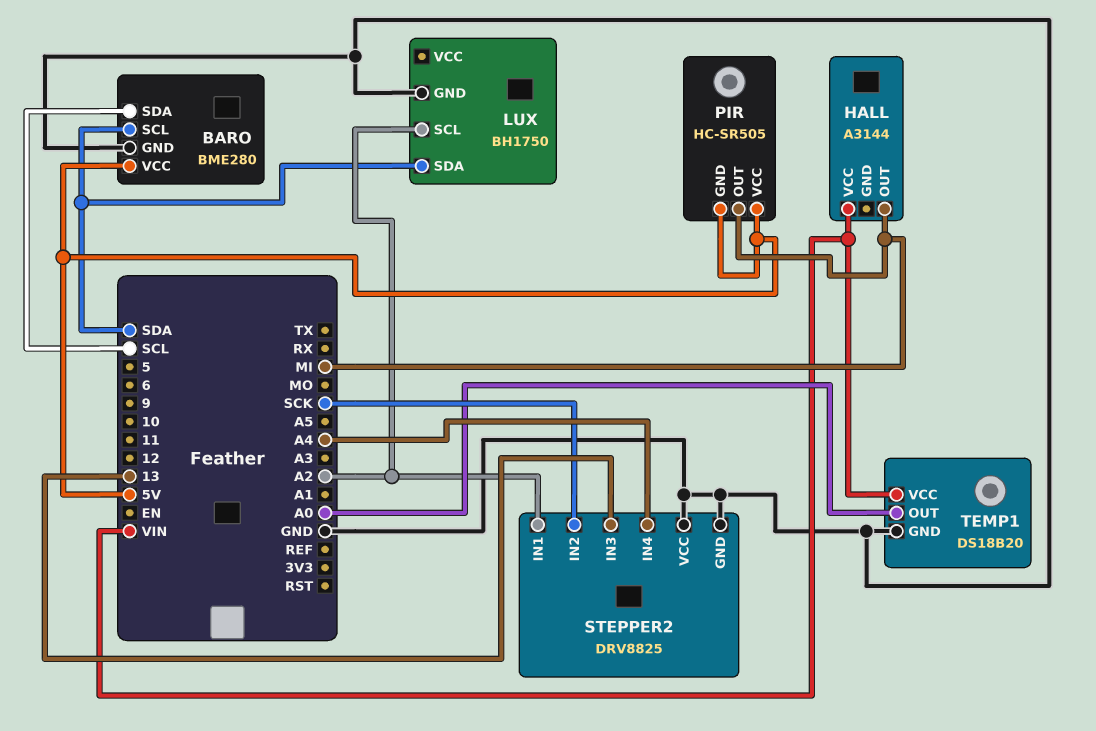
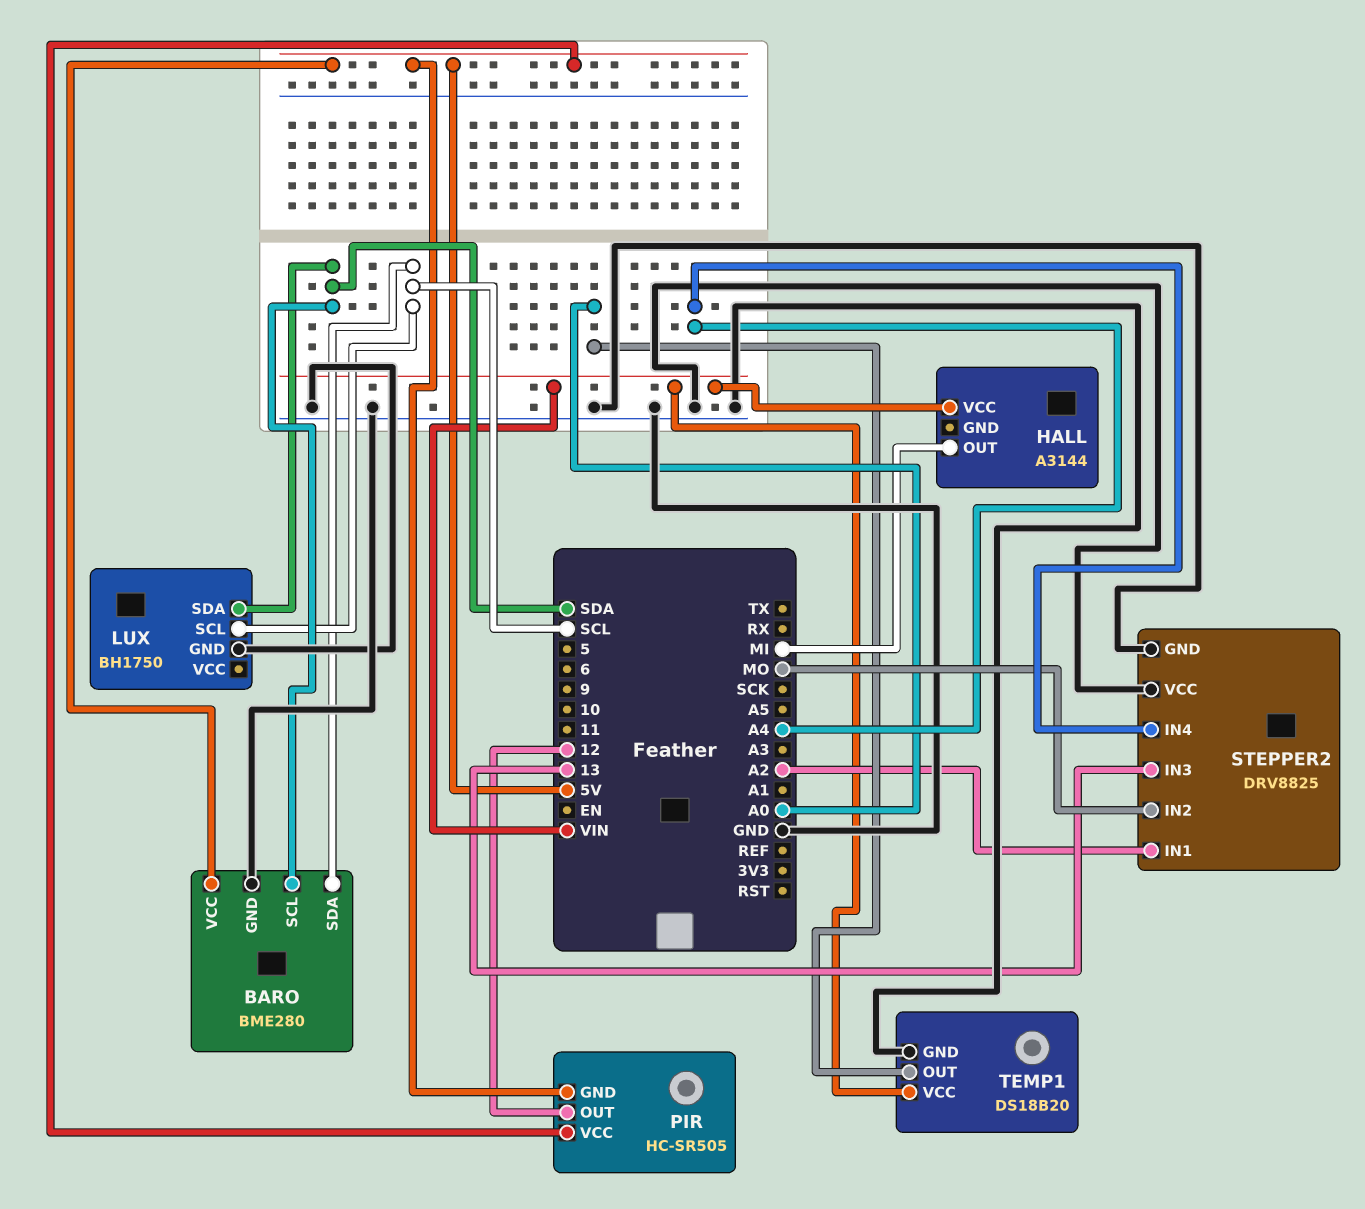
LUX pin SCL: A2 -> SCL
PIR pin OUT: MI -> 12
STEPPER2 pin IN2: SCK -> MO

